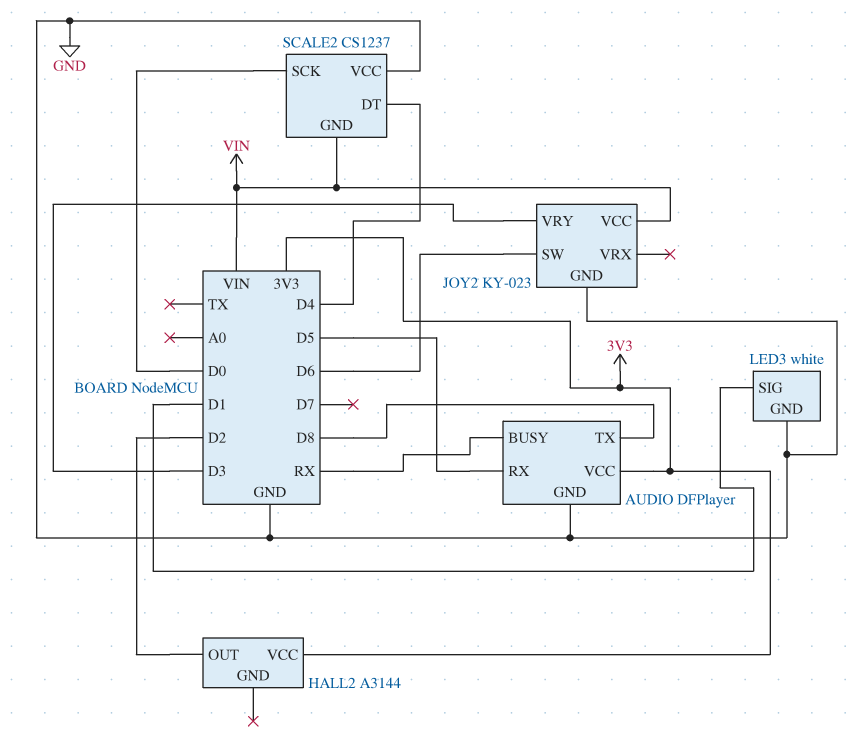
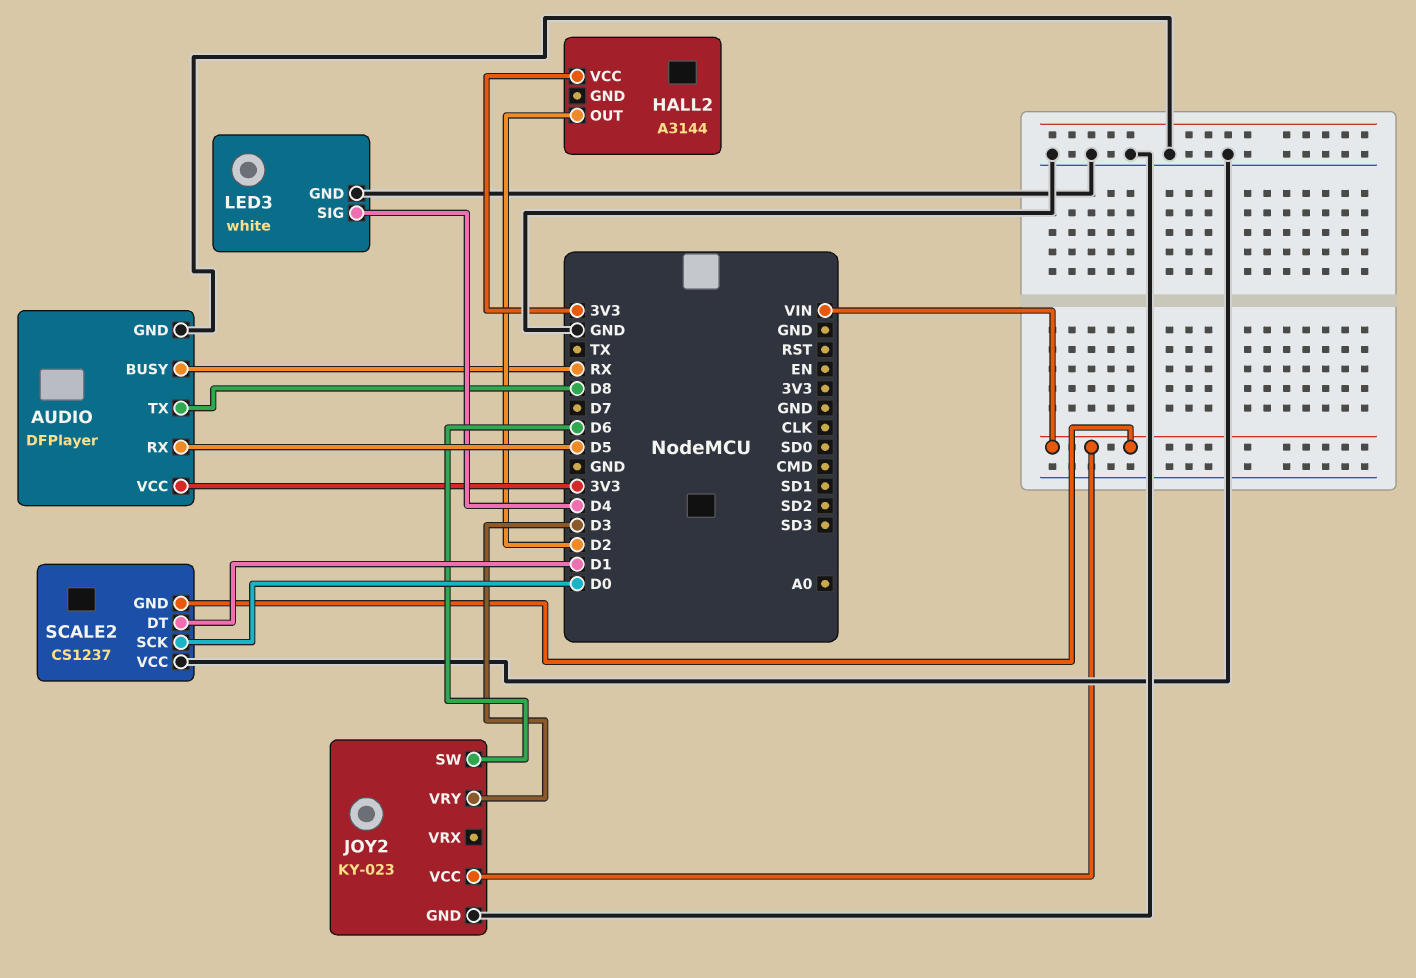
LED3 pin SIG: D1 -> D4
SCALE2 pin DT: D4 -> D1

